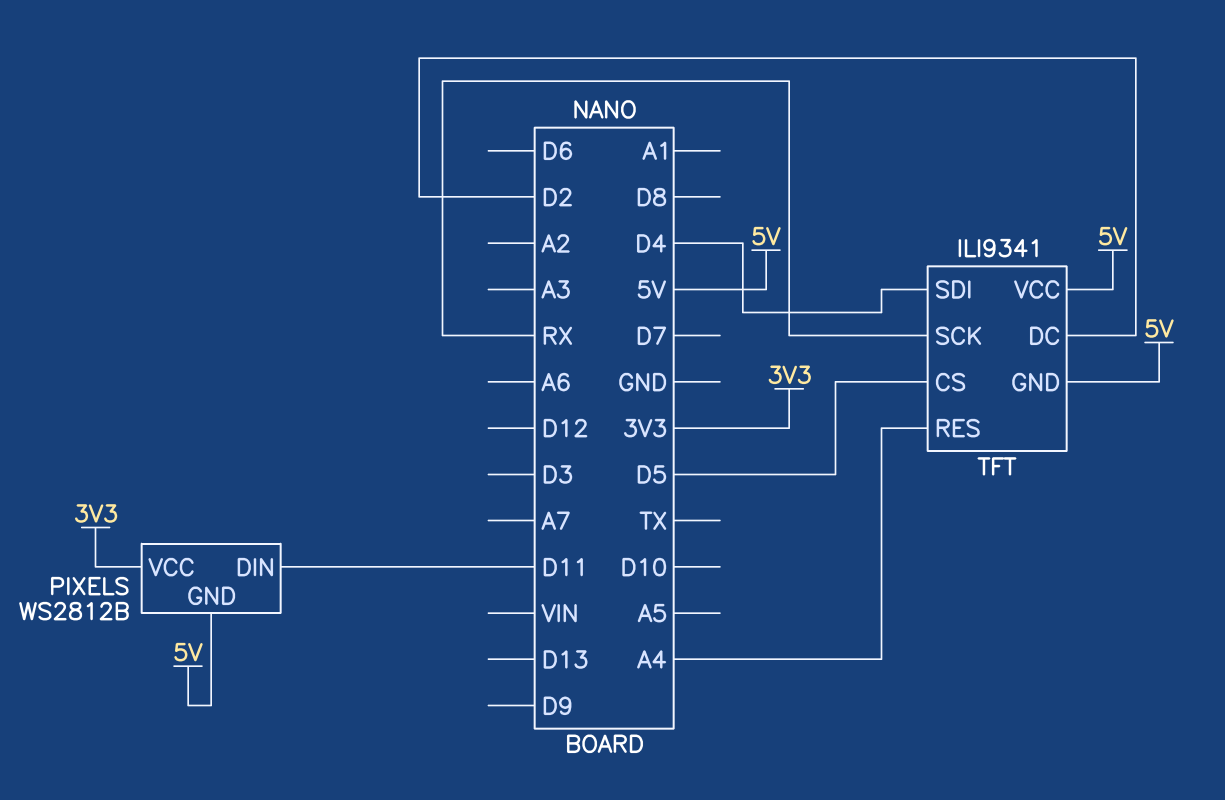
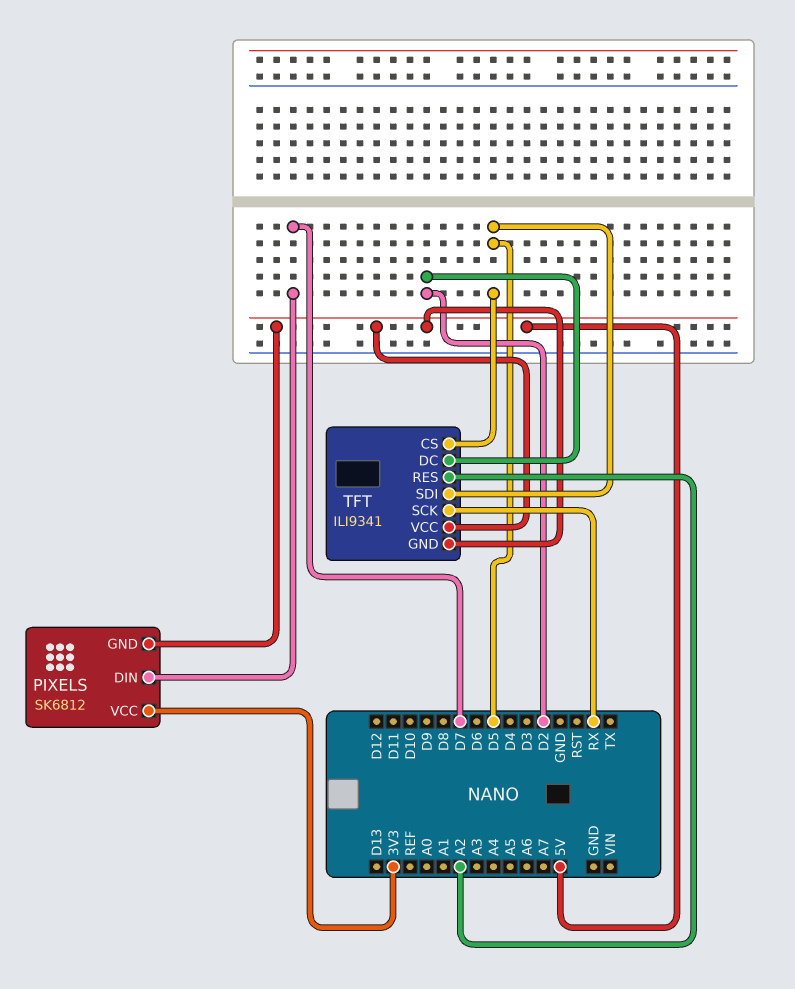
PIXELS: WS2812B -> SK6812
PIXELS pin DIN: D11 -> D7
TFT pin RES: A4 -> A2
TFT pin SDI: D4 -> D5

